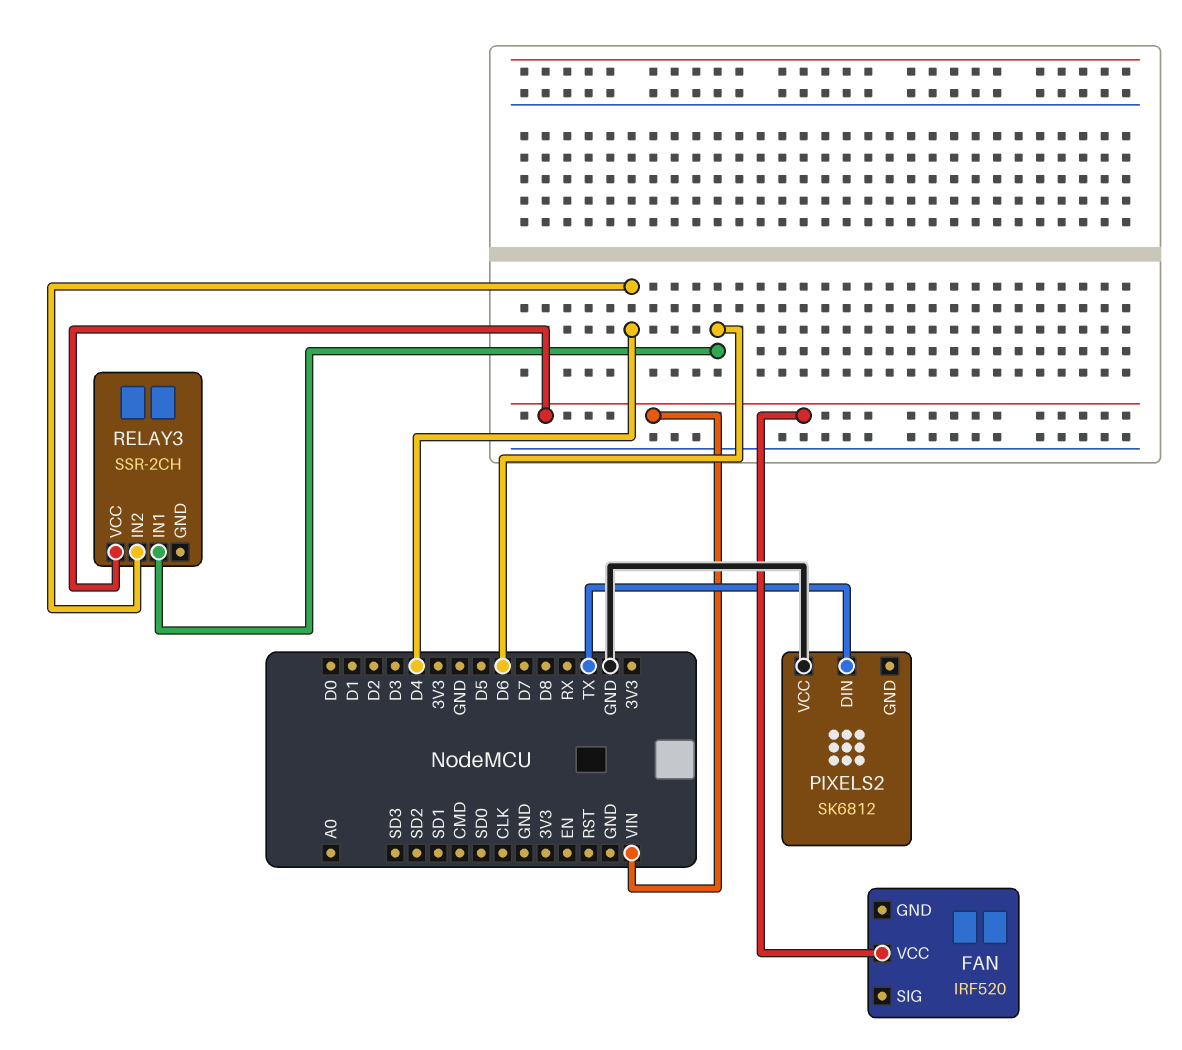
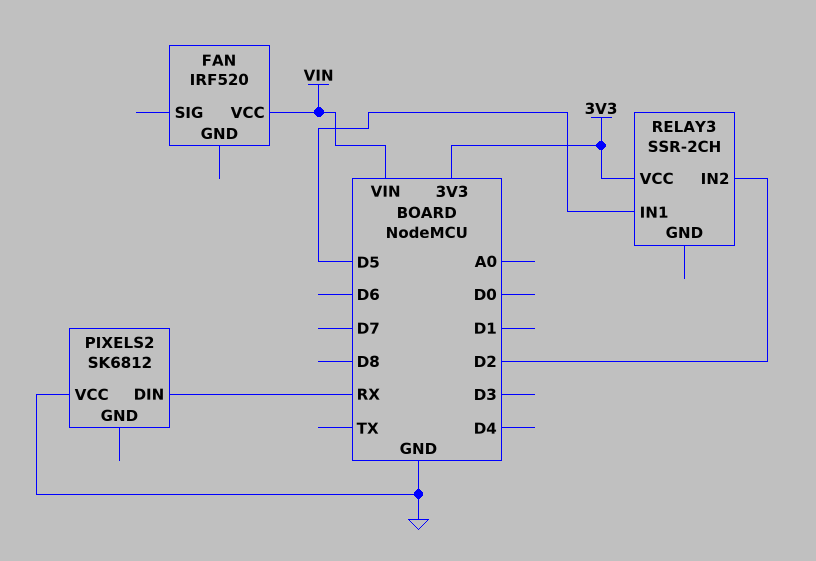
PIXELS2 pin DIN: TX -> RX
RELAY3 pin IN1: D6 -> D5
RELAY3 pin IN2: D4 -> D2
RELAY3 pin VCC: VIN -> 3V3

